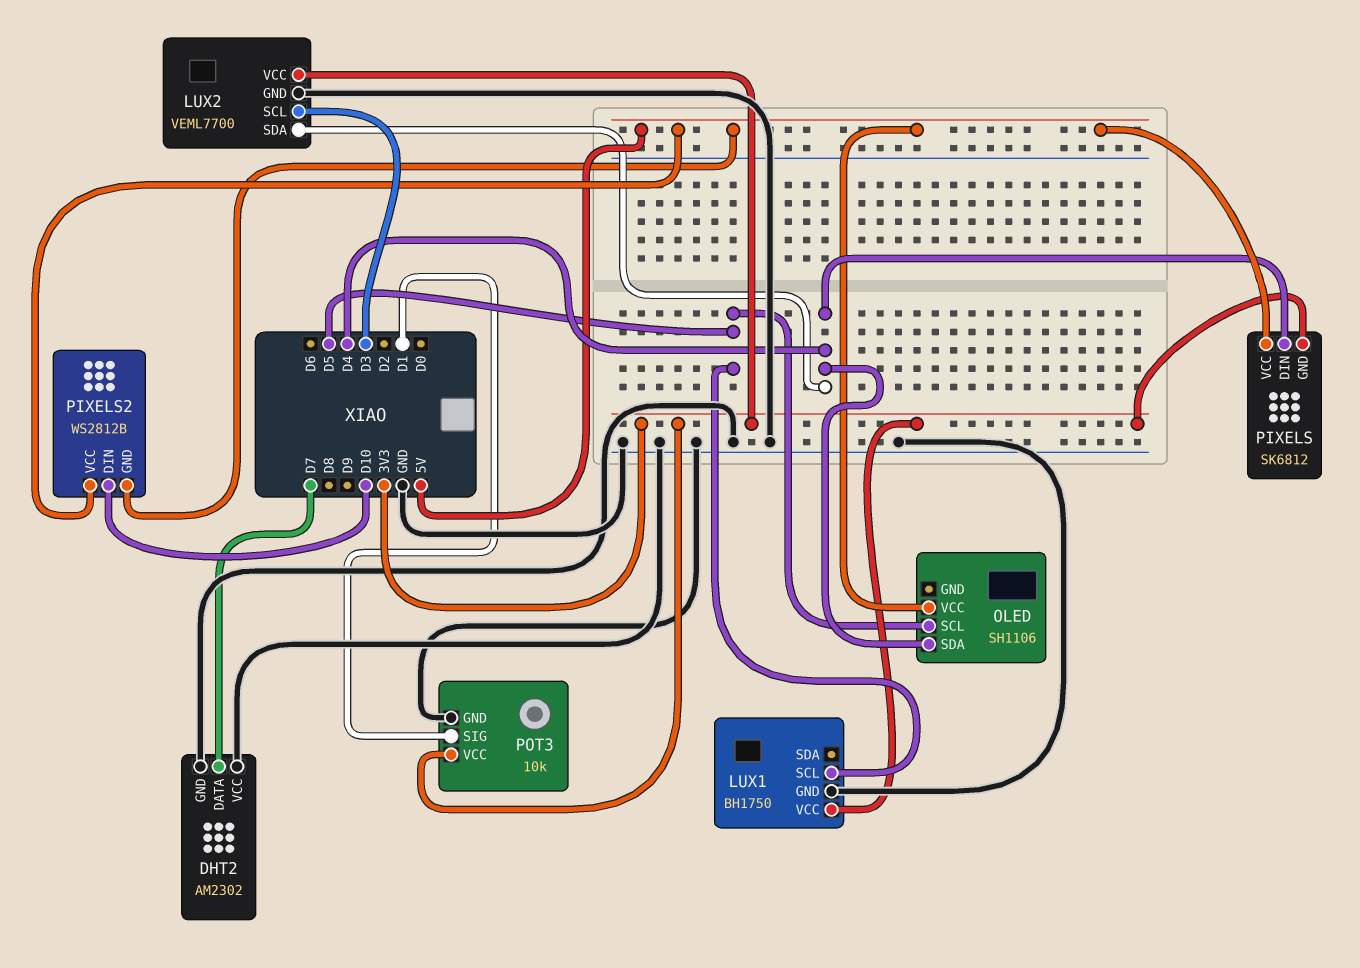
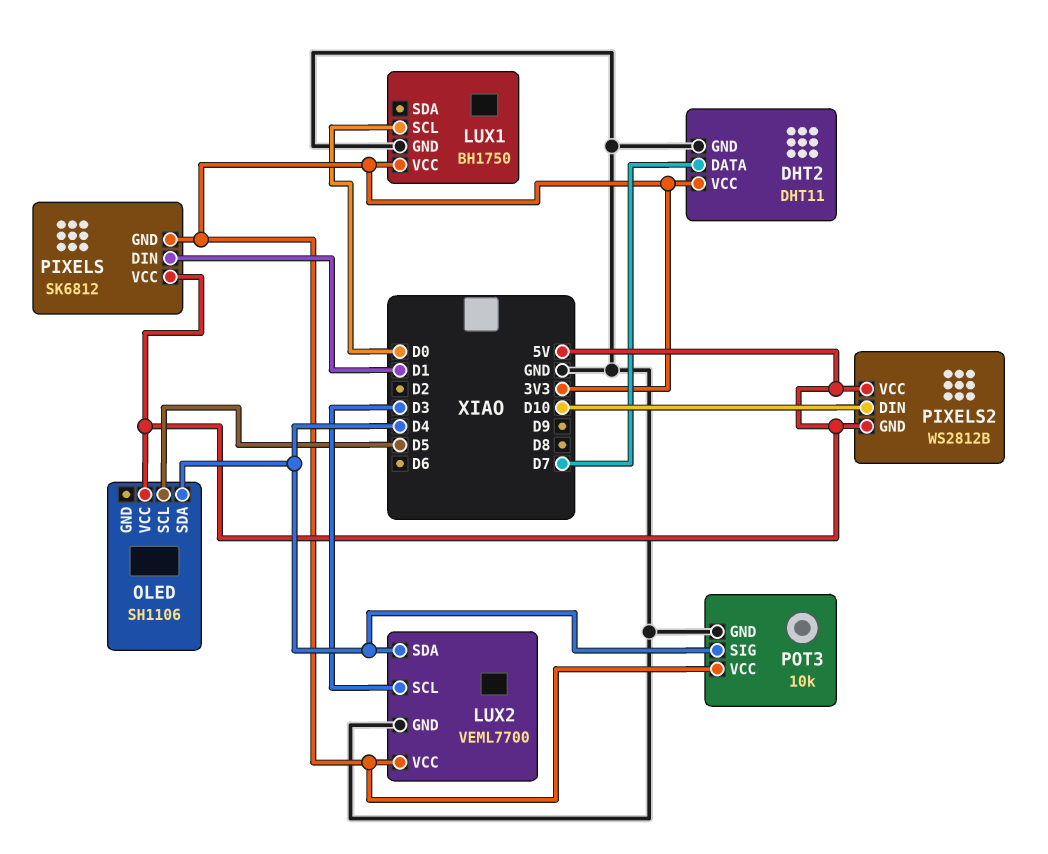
DHT2: AM2302 -> DHT11
DHT2 pin VCC: GND -> 3V3
LUX1 pin SCL: D5 -> D0
PIXELS pin DIN: D4 -> D1
POT3 pin SIG: D1 -> D4

